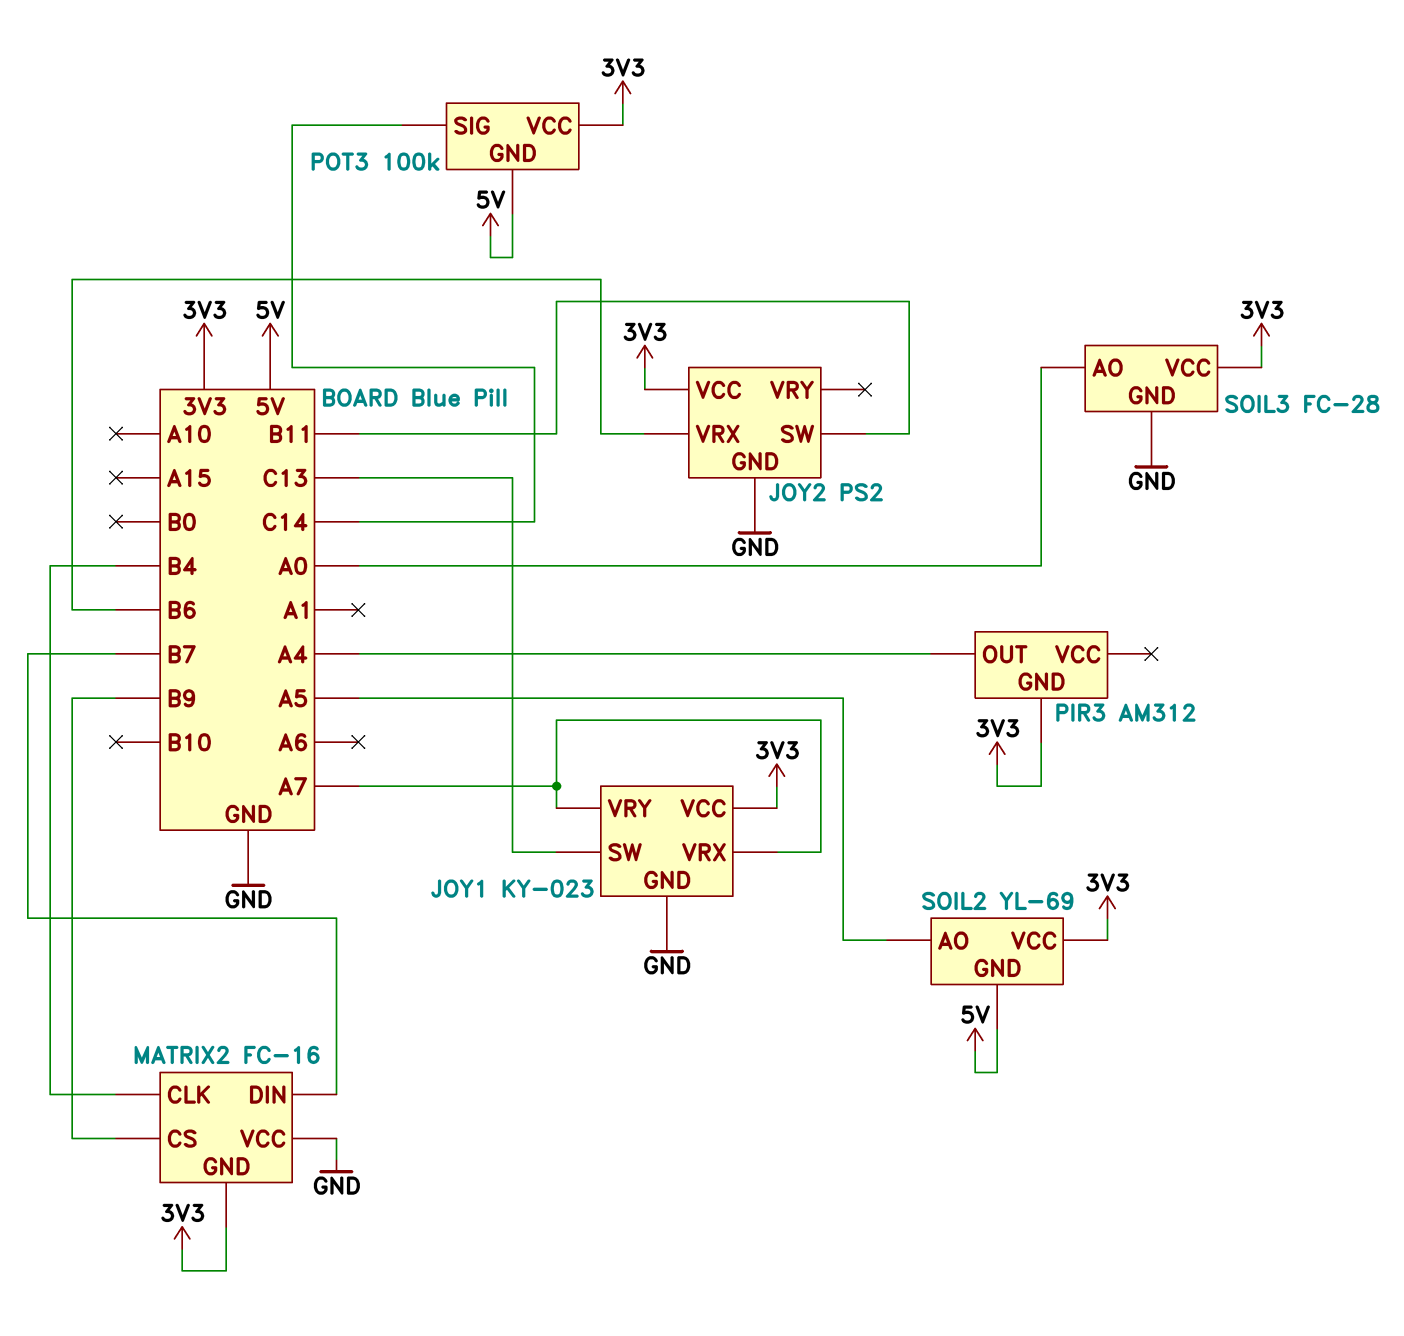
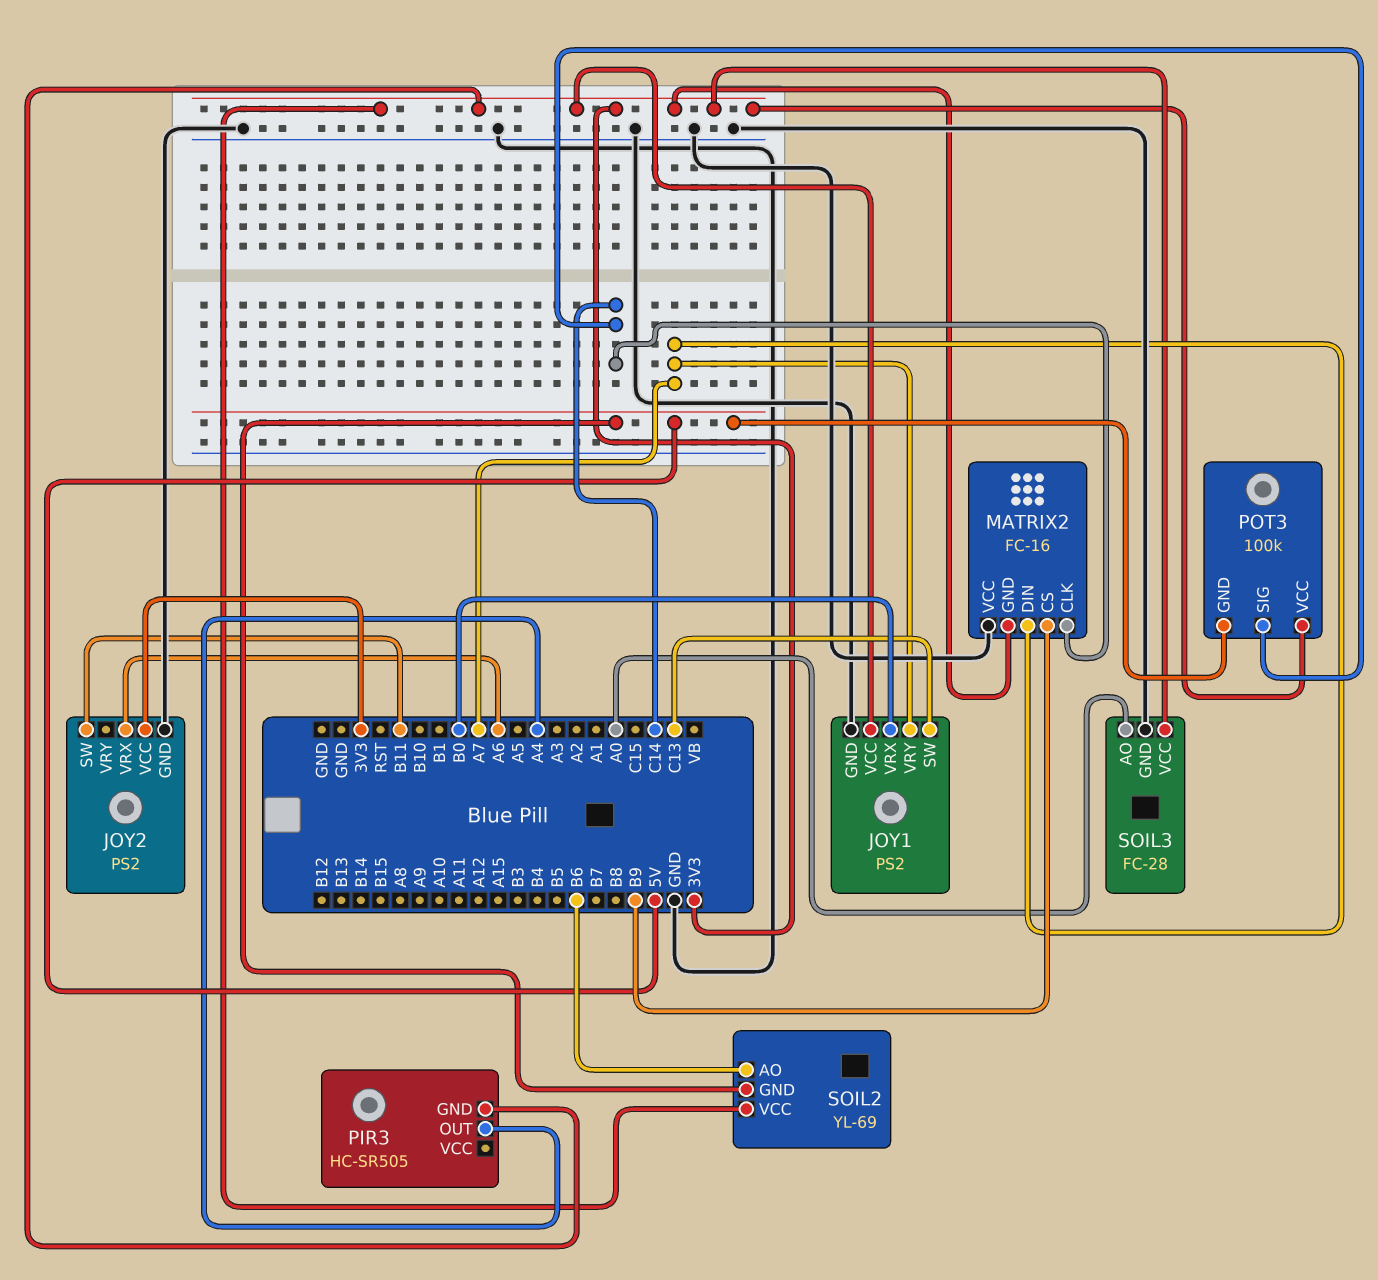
JOY1: KY-023 -> PS2
JOY1 pin VRX: A7 -> B0
JOY2 pin VRX: B6 -> A6
MATRIX2 pin CLK: B4 -> C14
MATRIX2 pin DIN: B7 -> A7
PIR3: AM312 -> HC-SR505
SOIL2 pin AO: A5 -> B6

